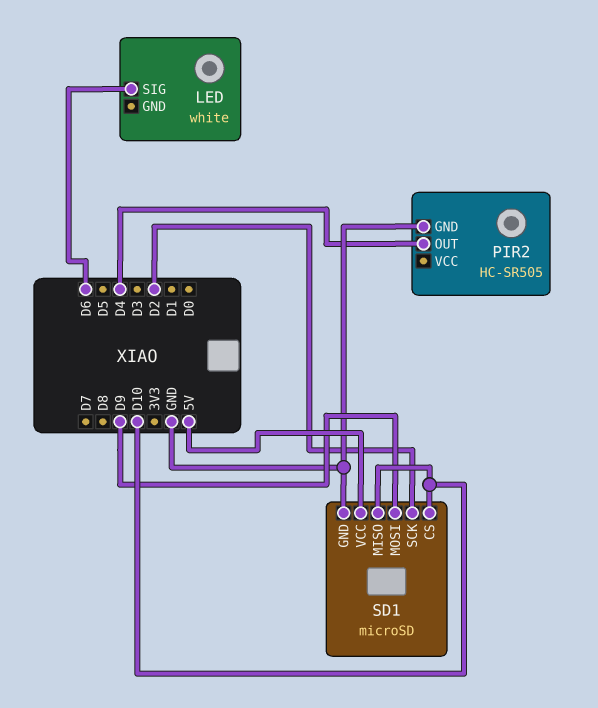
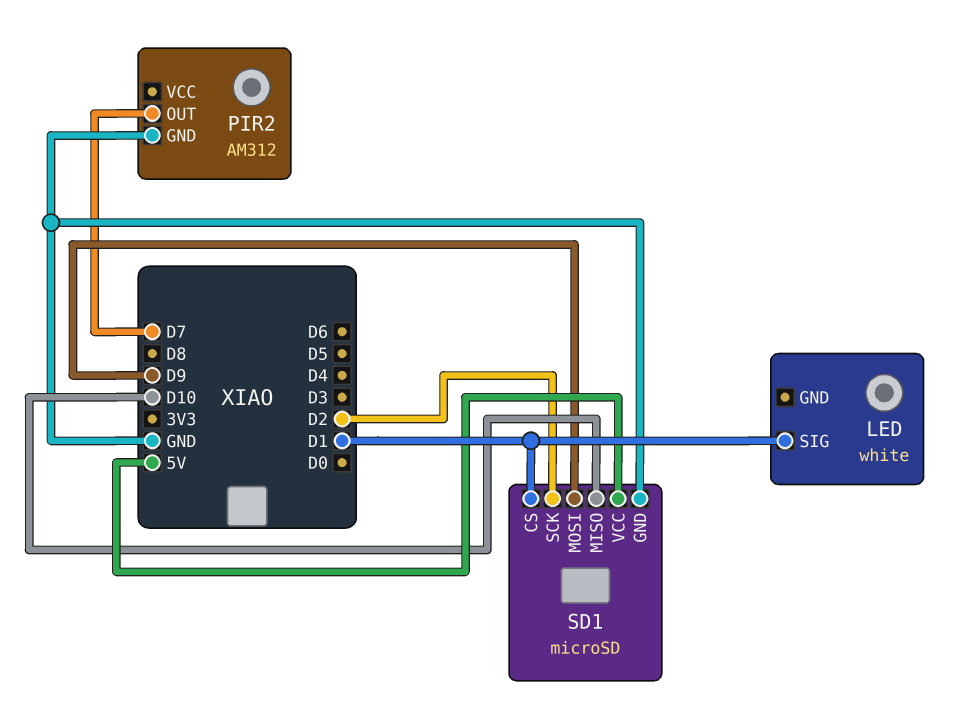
LED pin SIG: D6 -> D1
PIR2: HC-SR505 -> AM312
PIR2 pin OUT: D4 -> D7
SD1 pin CS: D10 -> D1

